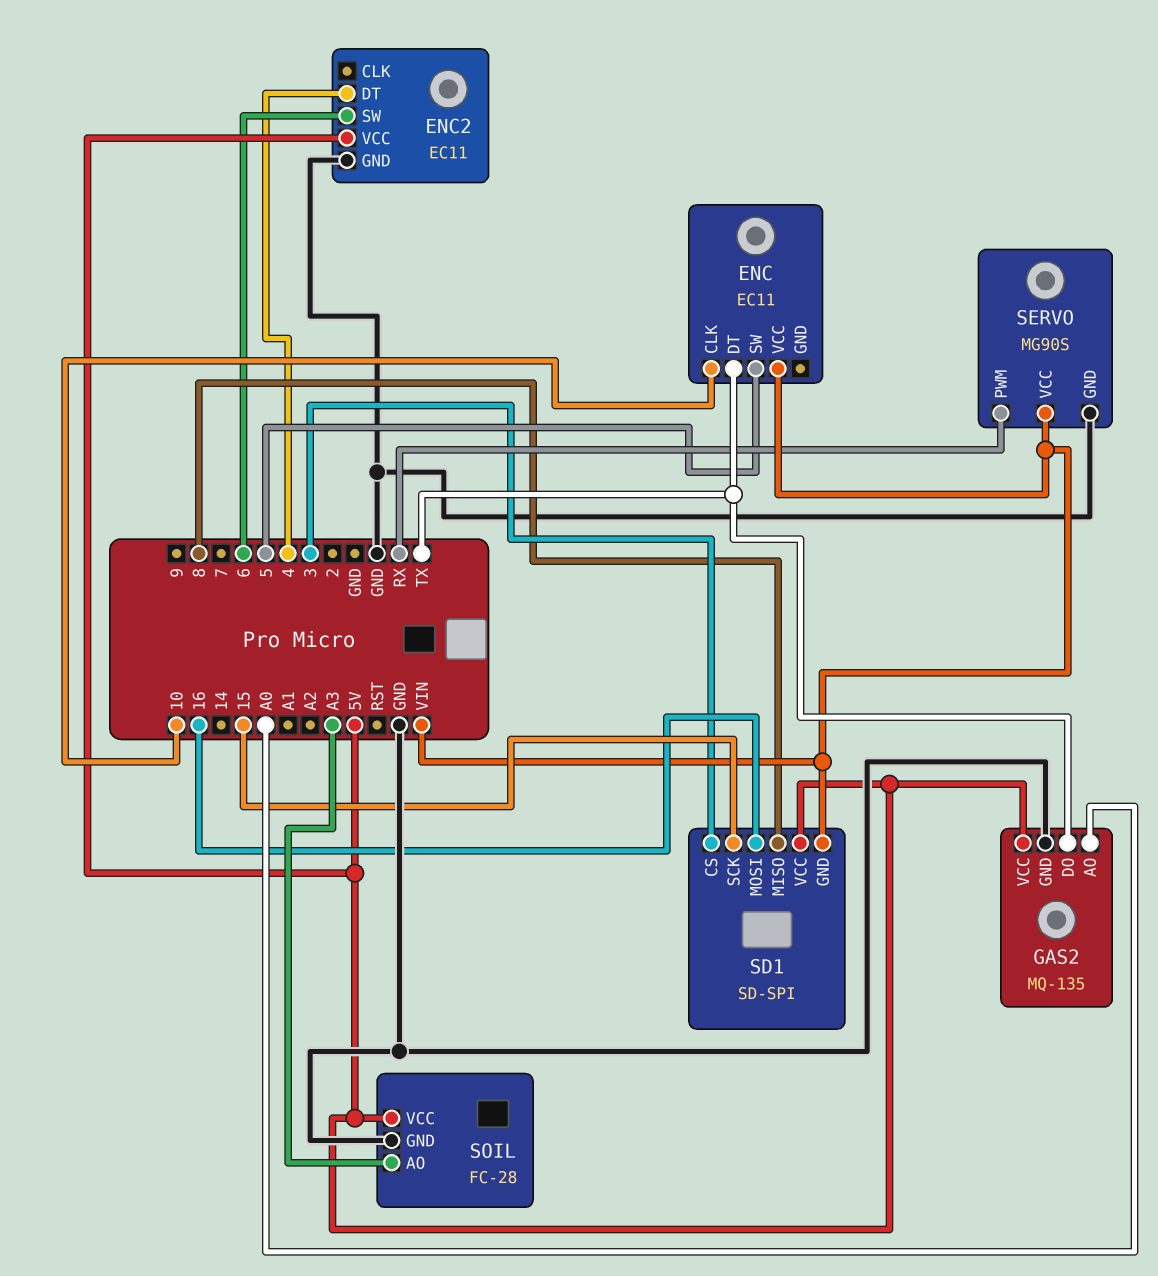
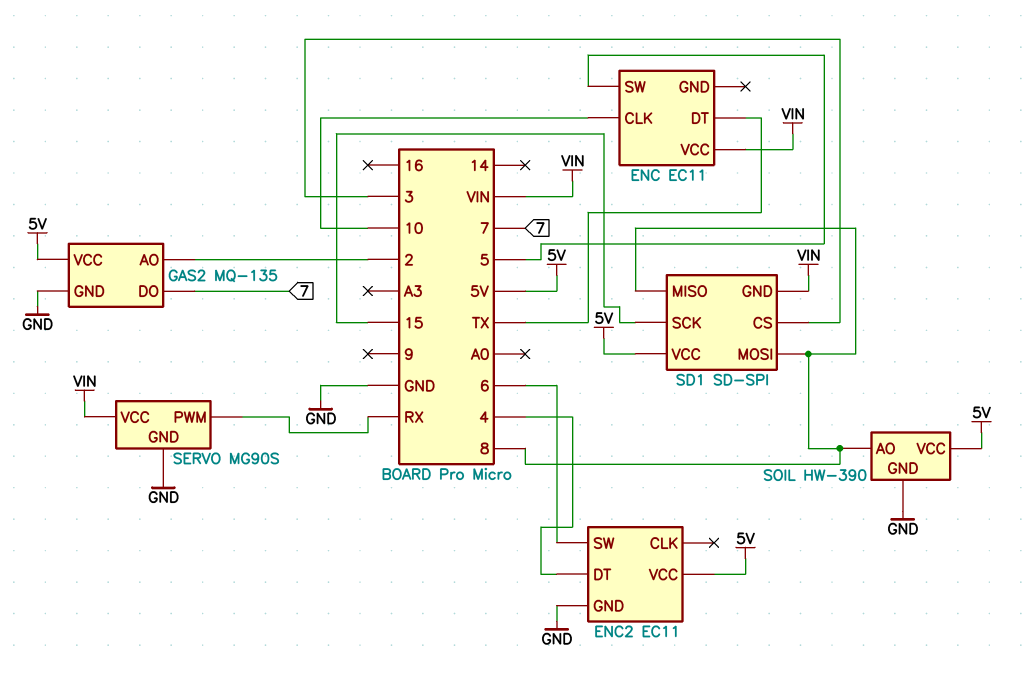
GAS2 pin AO: A0 -> 2
GAS2 pin DO: TX -> 7
SD1 pin MOSI: 16 -> 8
SOIL: FC-28 -> HW-390
SOIL pin AO: A3 -> 8

